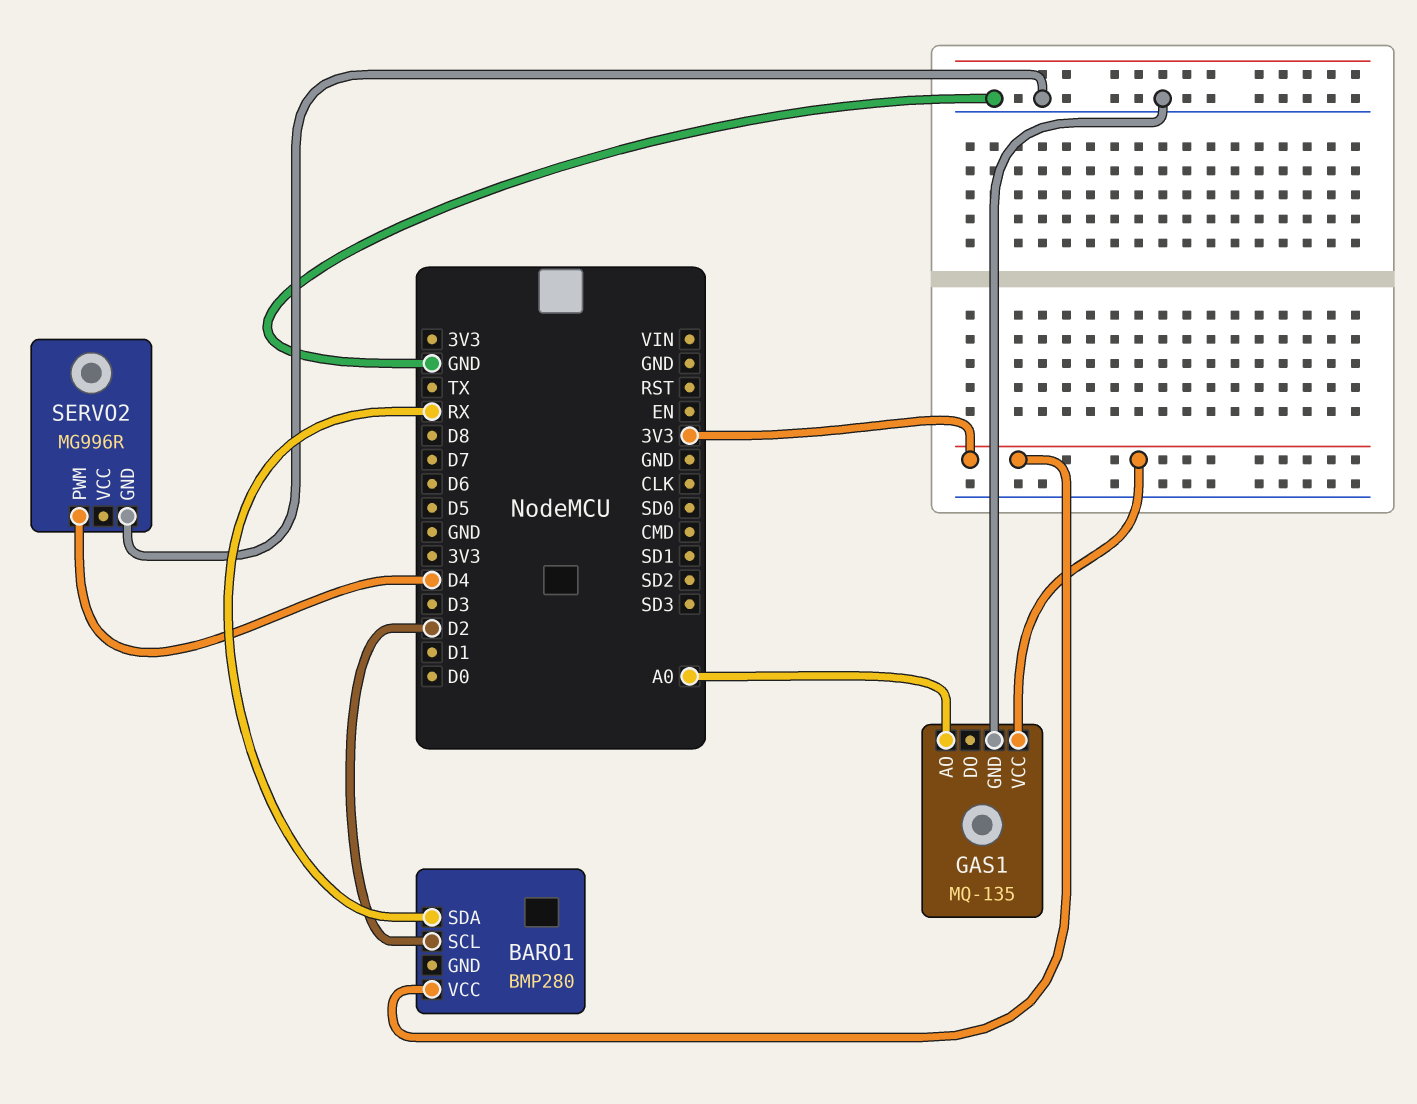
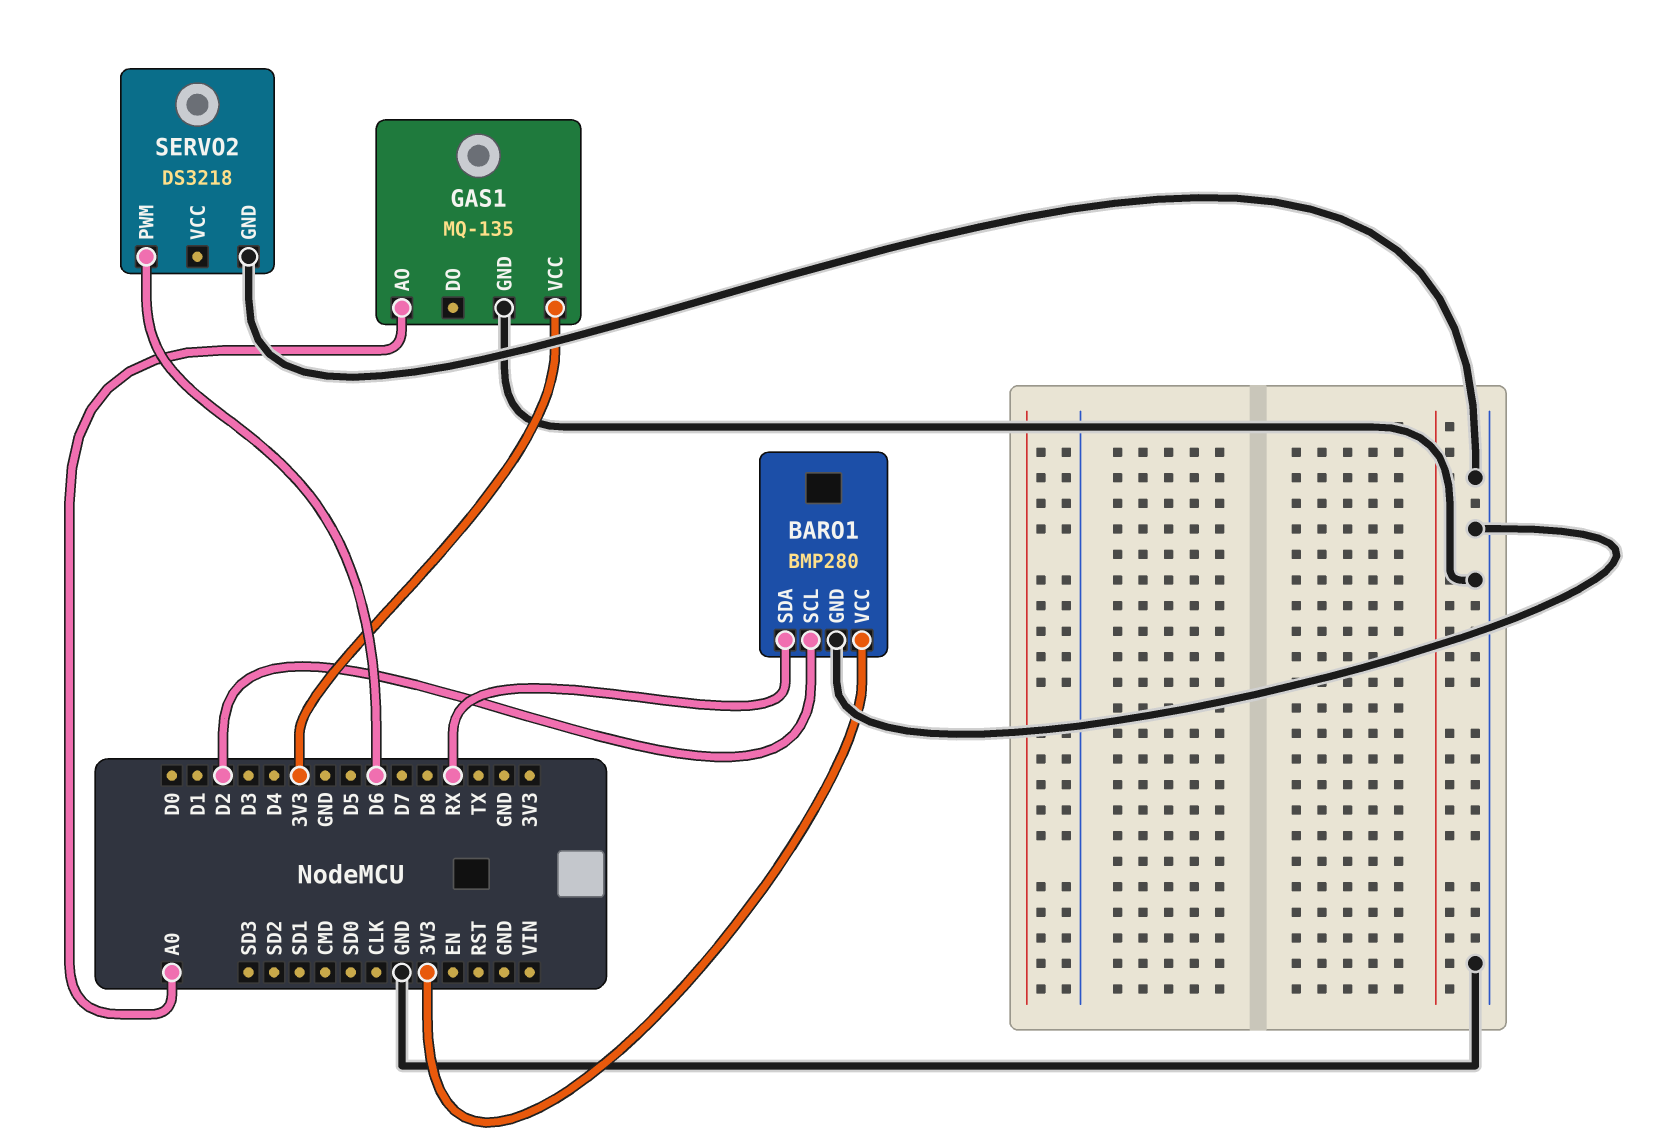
BARO1 pin GND: none -> GND
SERVO2: MG996R -> DS3218
SERVO2 pin PWM: D4 -> D6

